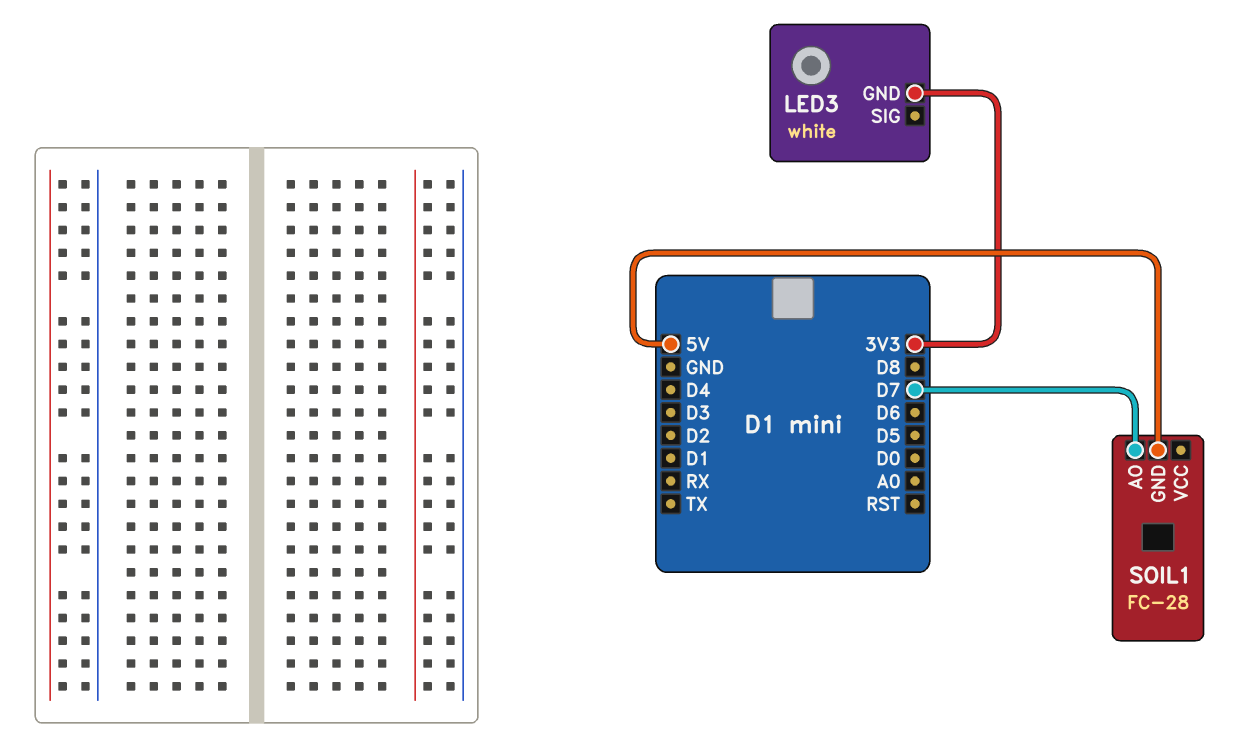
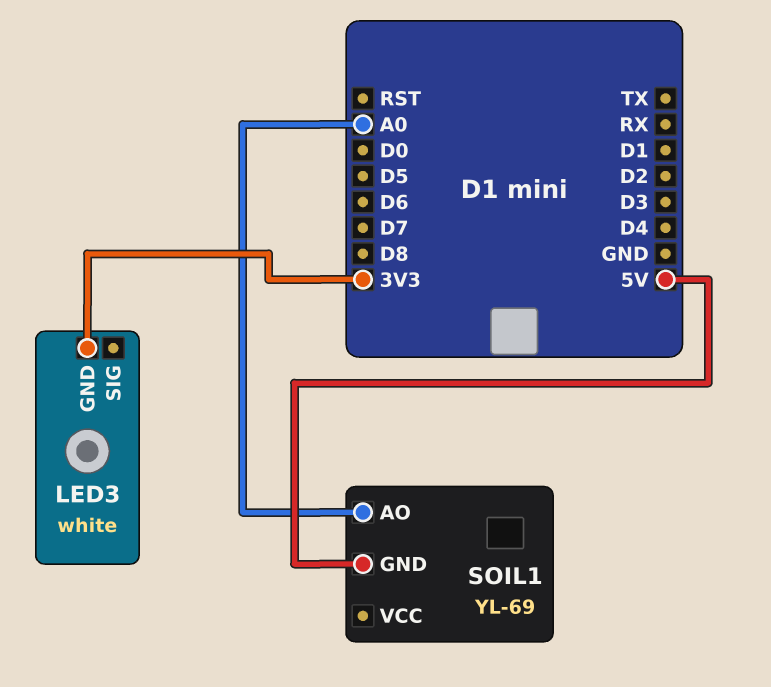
SOIL1: FC-28 -> YL-69
SOIL1 pin AO: D7 -> A0

